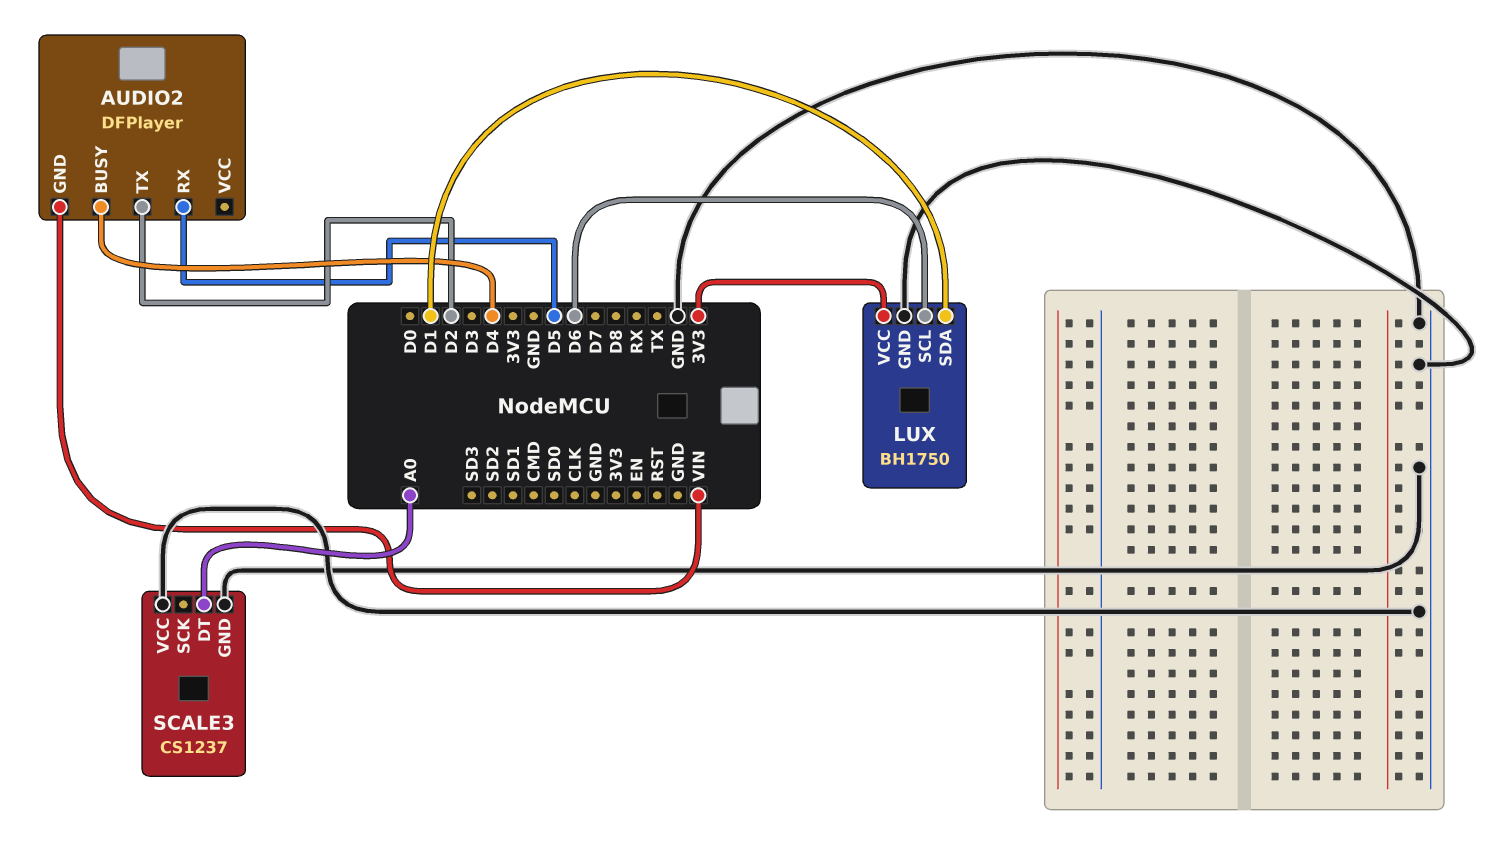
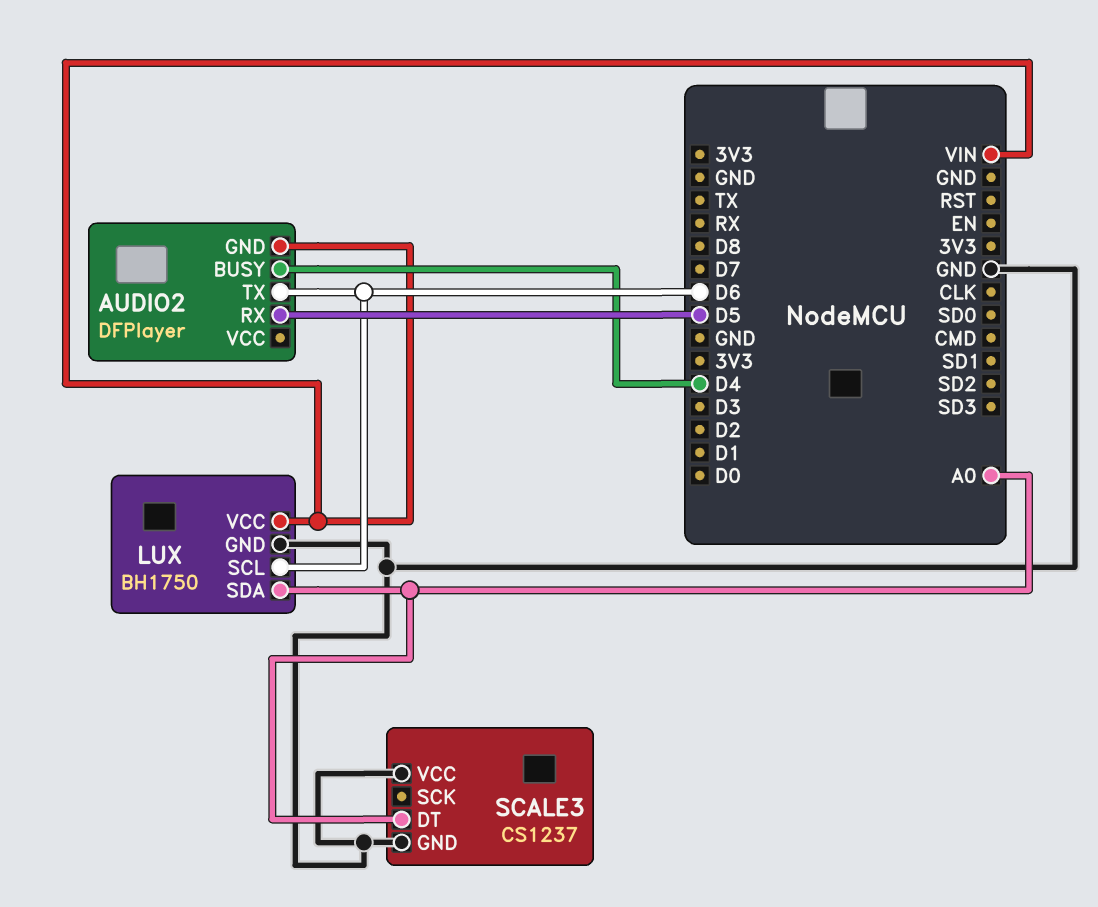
AUDIO2 pin TX: D2 -> D6
LUX pin SDA: D1 -> A0
LUX pin VCC: 3V3 -> VIN

